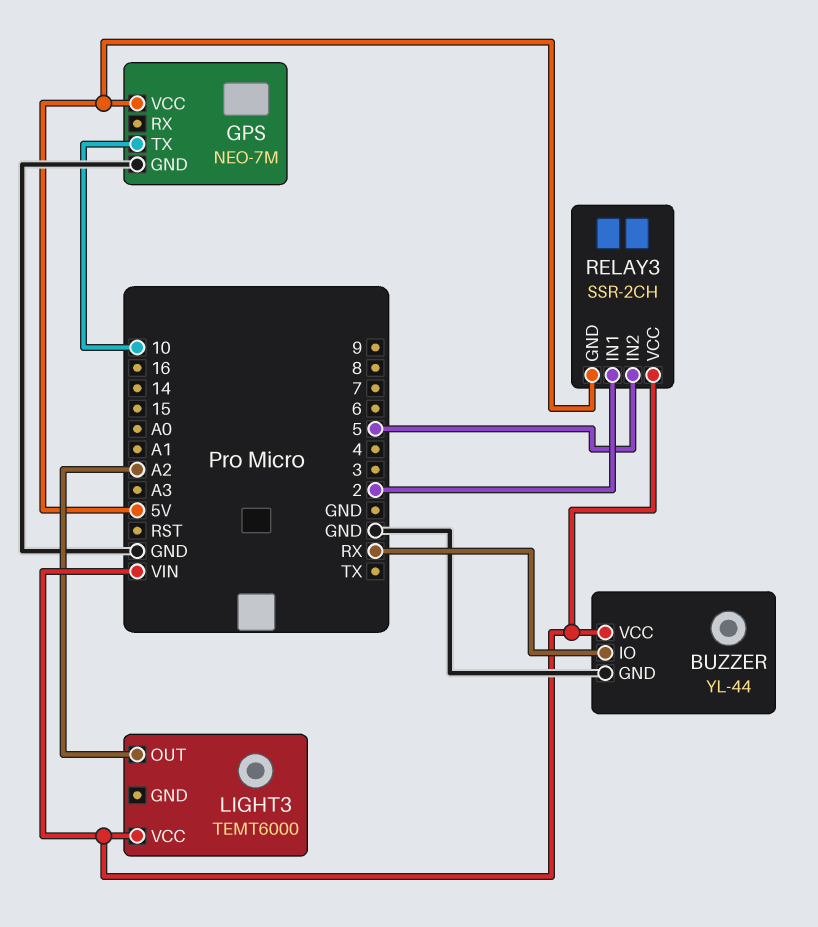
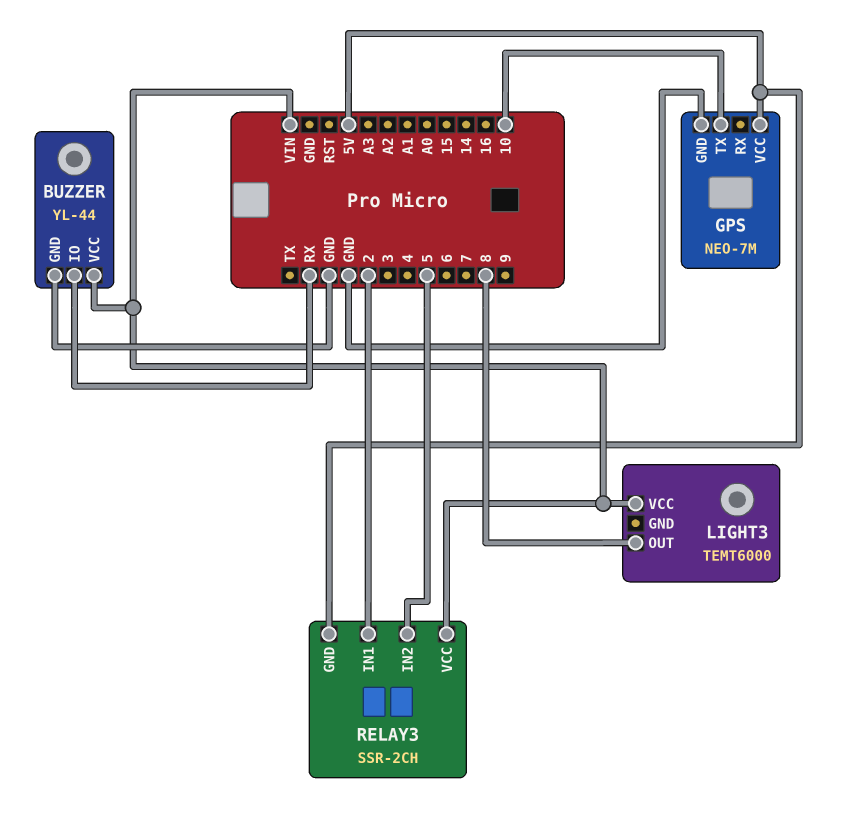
LIGHT3 pin OUT: A2 -> 8

